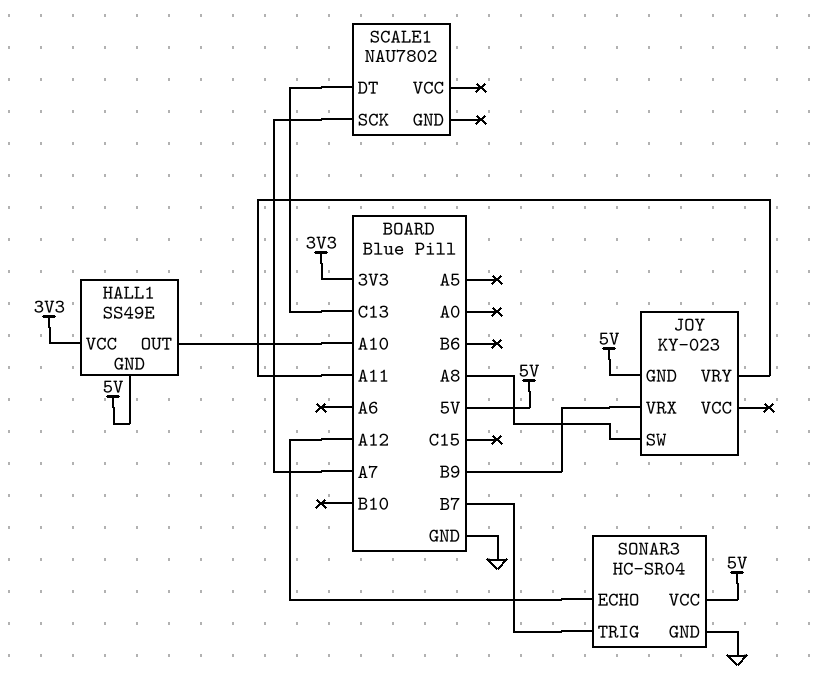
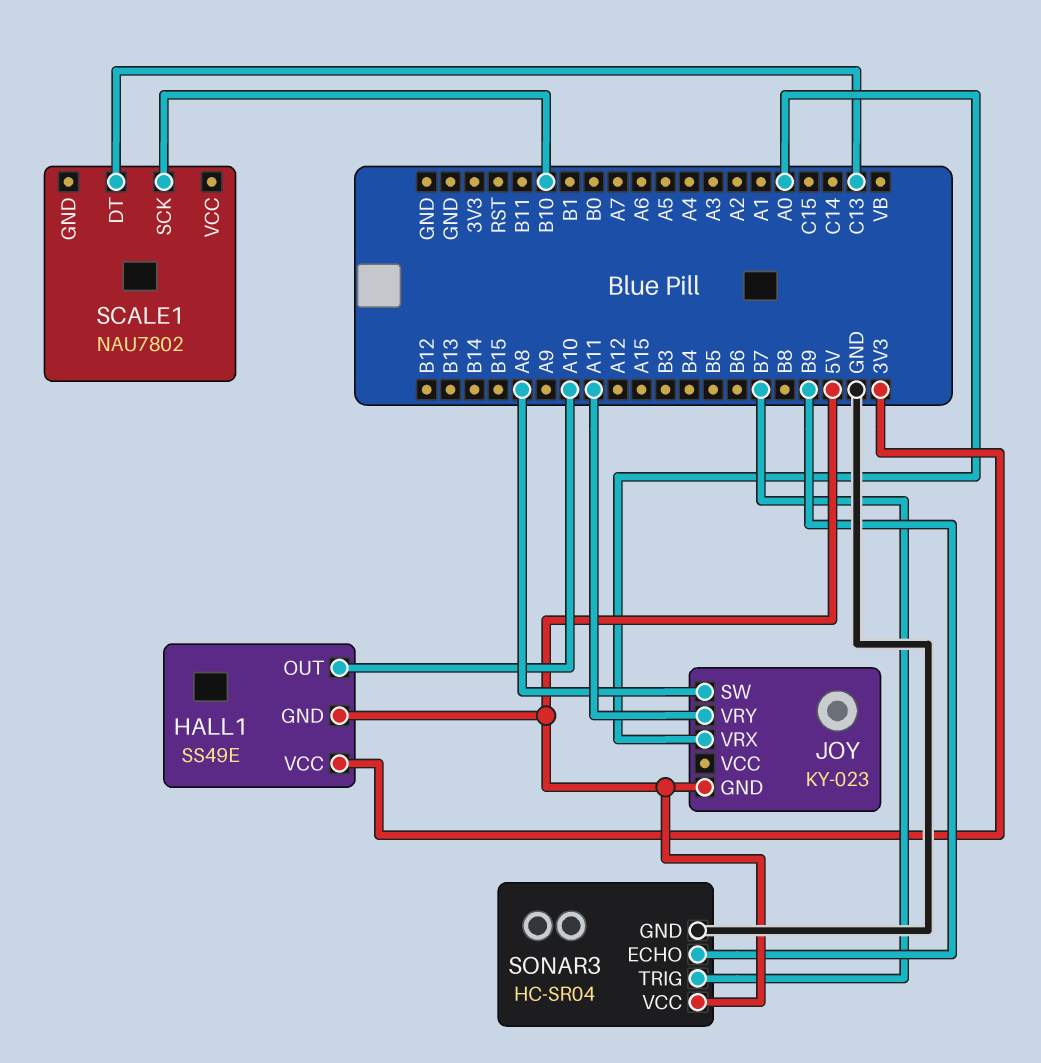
JOY pin VRX: B9 -> A0
SCALE1 pin SCK: A7 -> B10
SONAR3 pin ECHO: A12 -> B9

